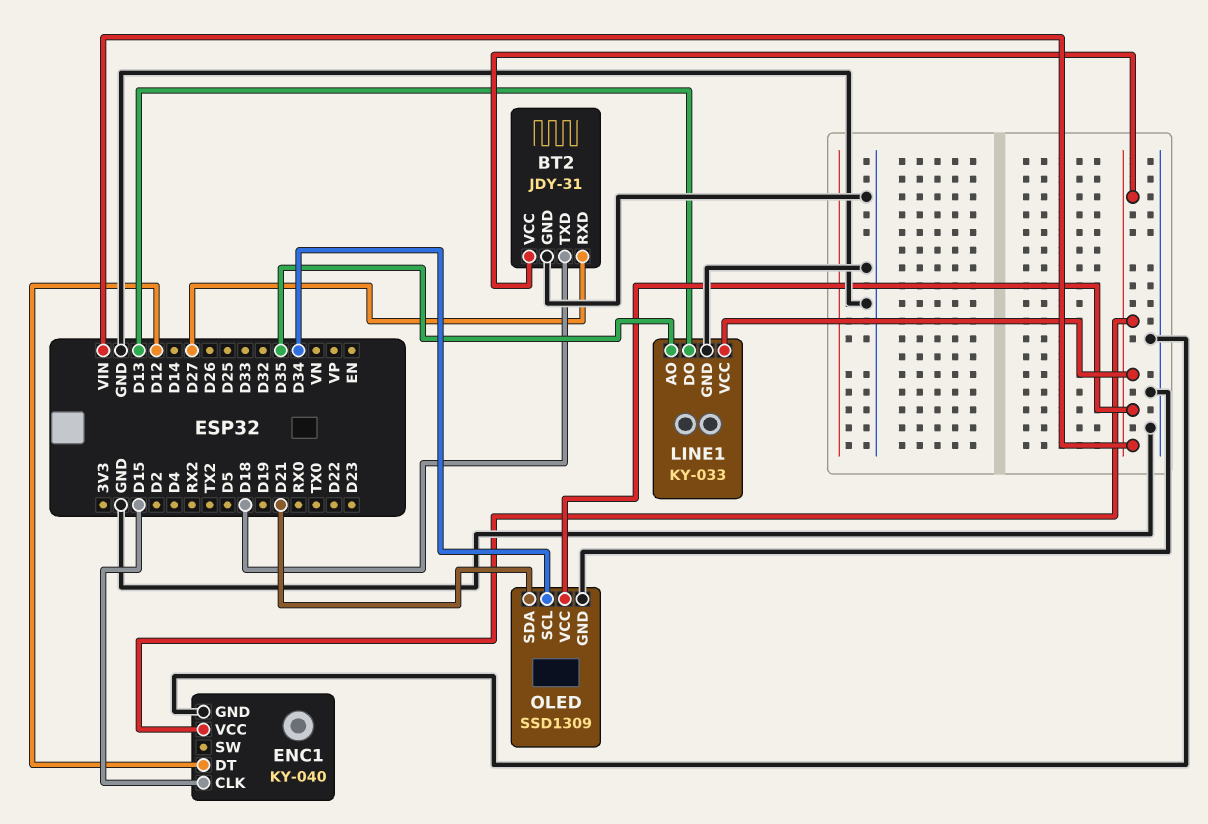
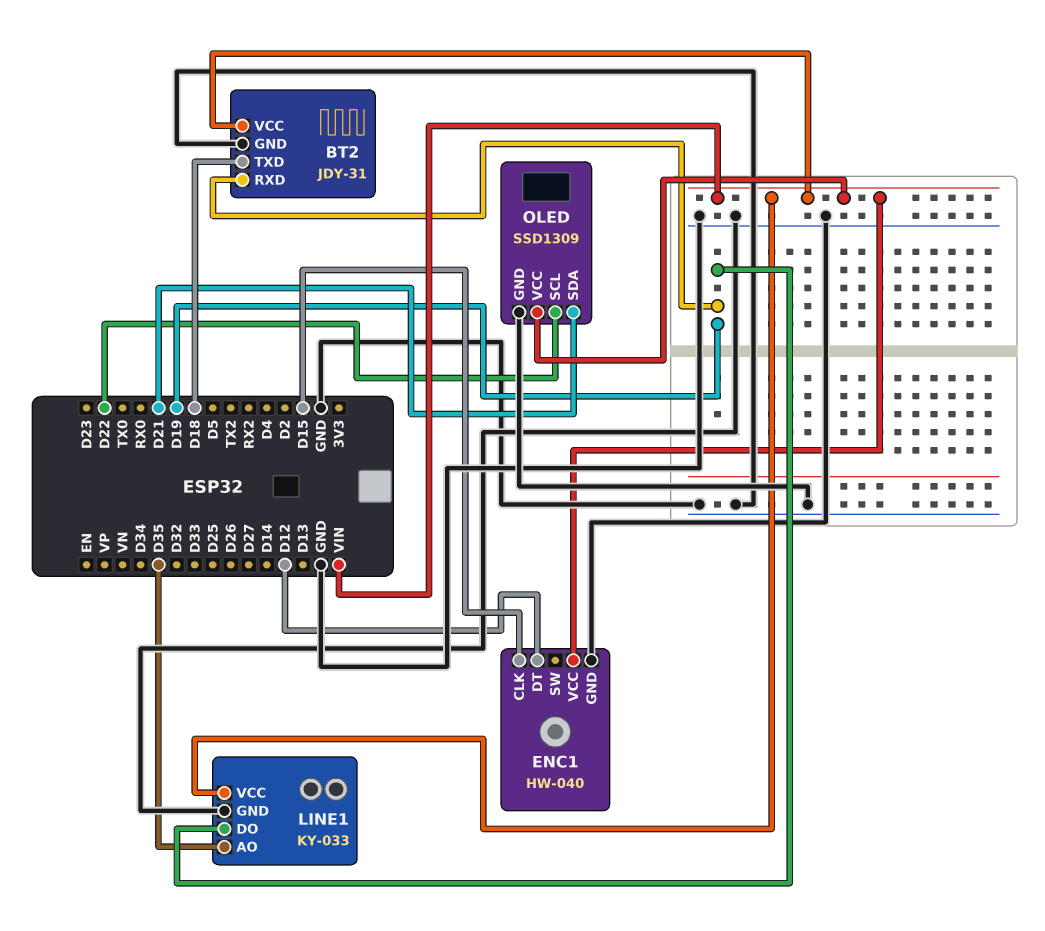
BT2 pin RXD: D27 -> D19
ENC1: KY-040 -> HW-040
LINE1 pin DO: D13 -> D19
OLED pin SCL: D34 -> D22

